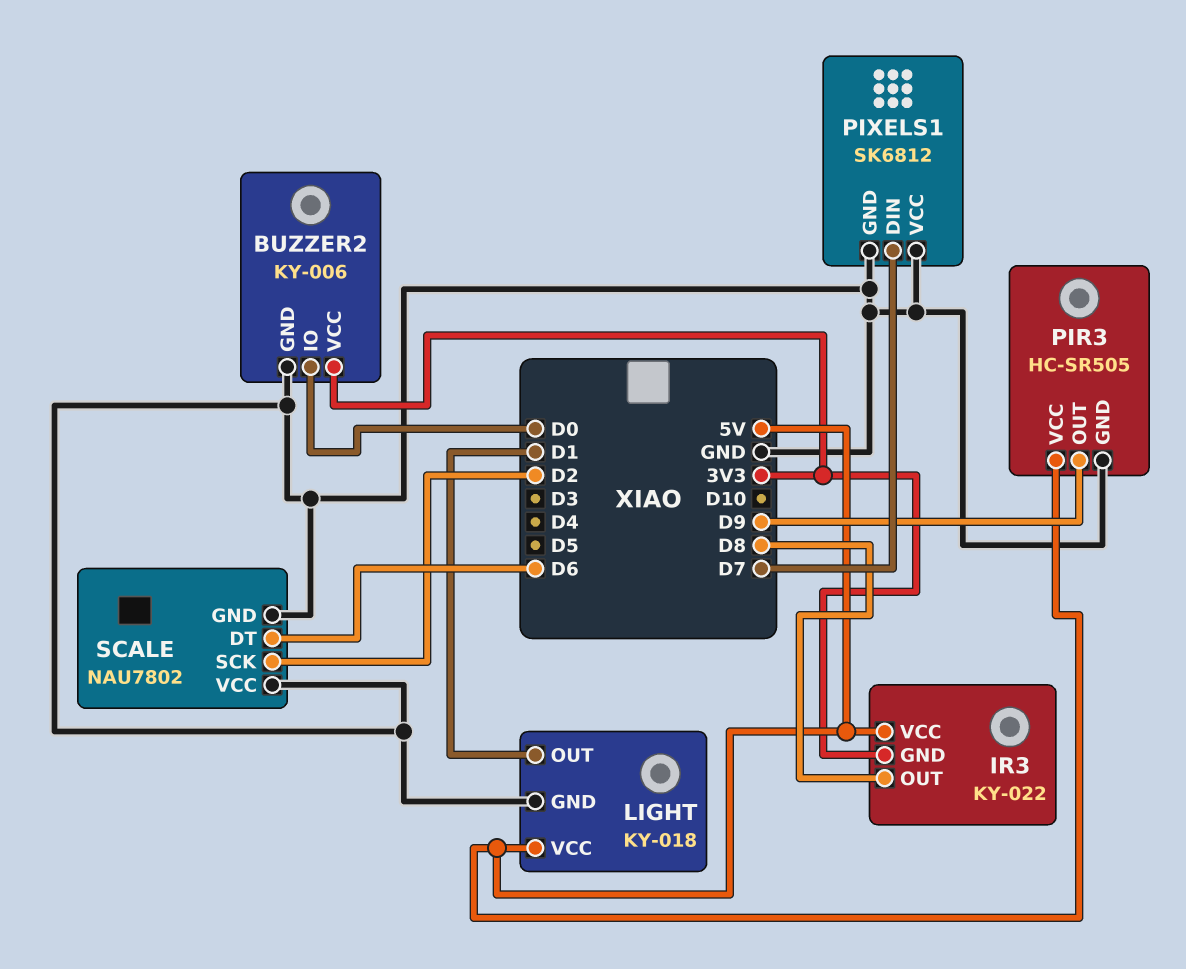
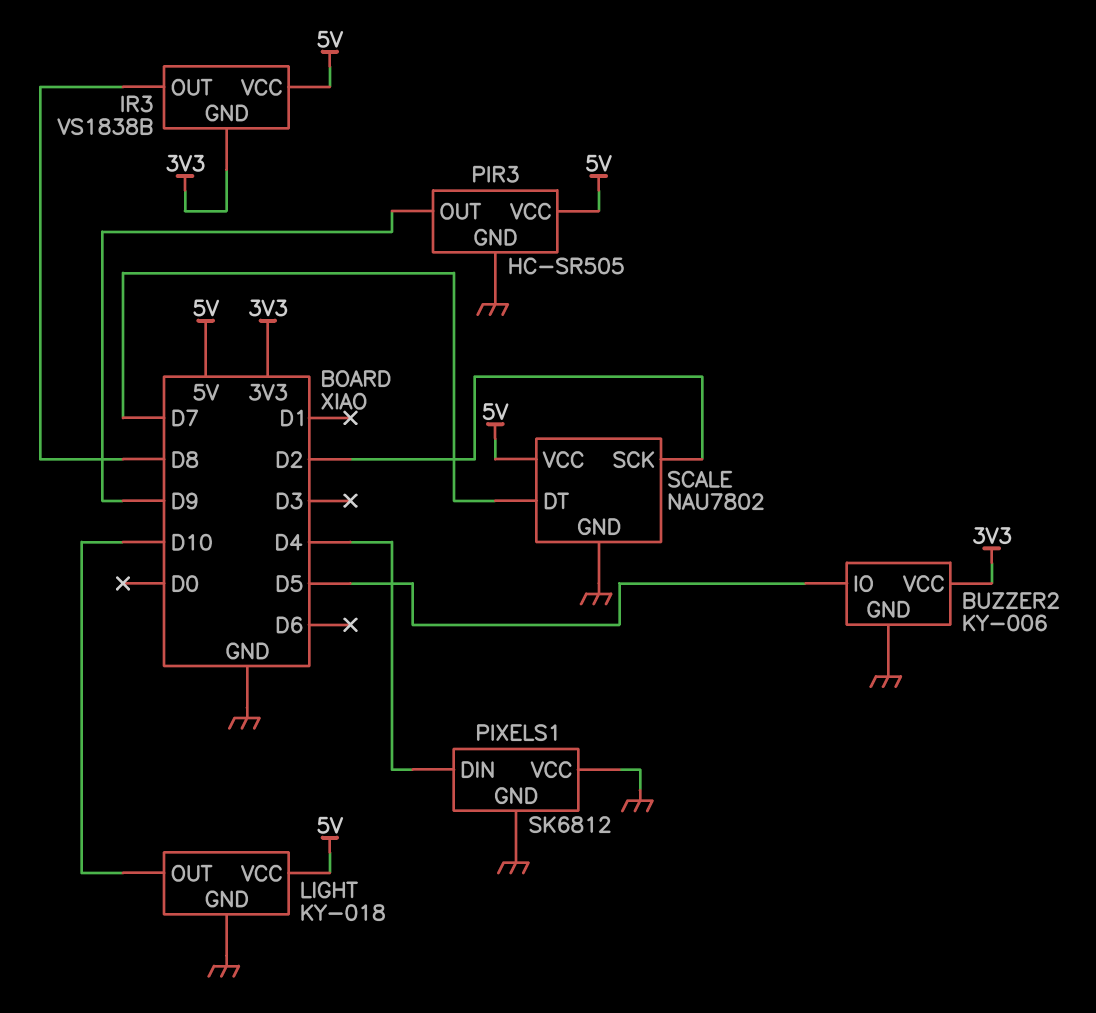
BUZZER2 pin IO: D0 -> D5
IR3: KY-022 -> VS1838B
LIGHT pin OUT: D1 -> D10
PIXELS1 pin DIN: D7 -> D4
SCALE pin DT: D6 -> D7
SCALE pin VCC: GND -> 5V

